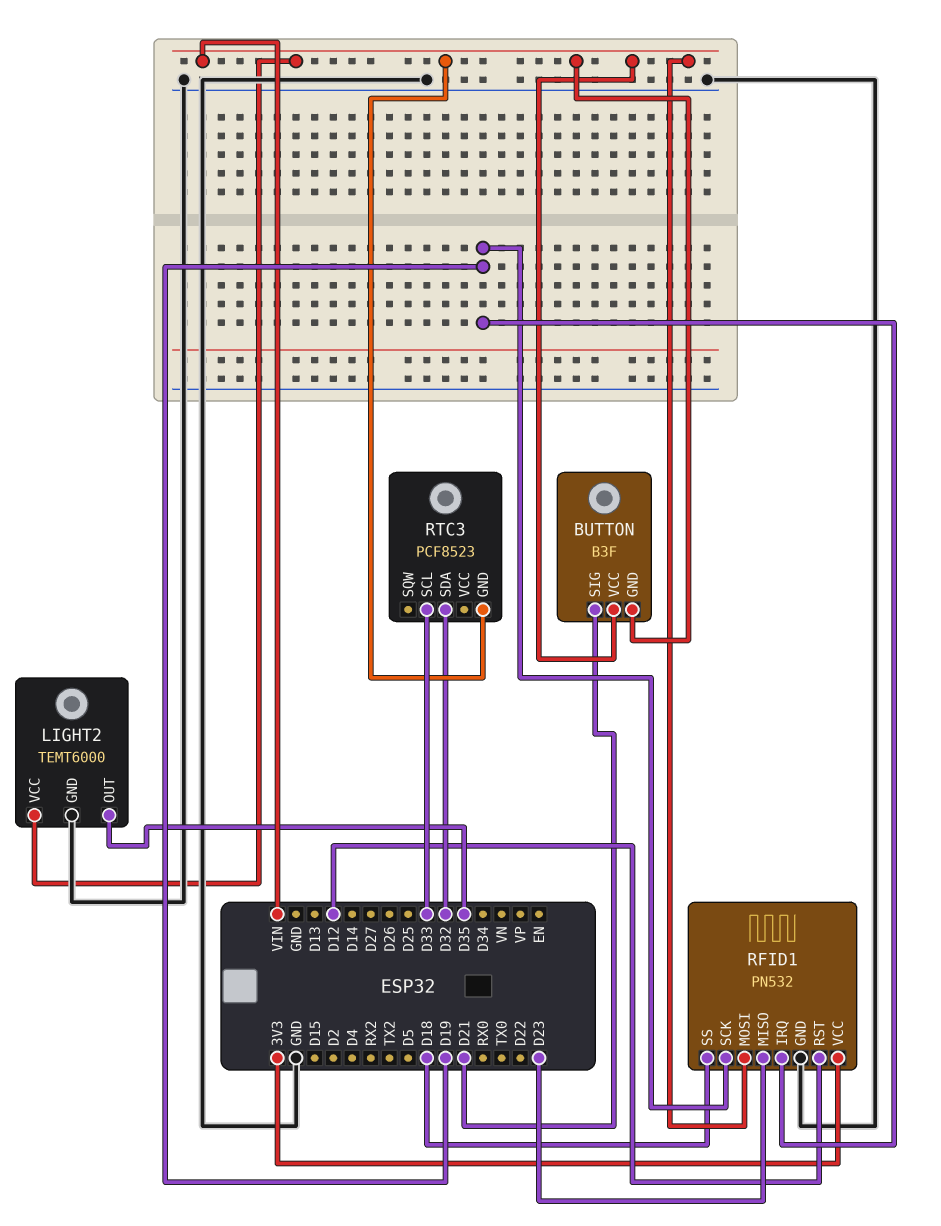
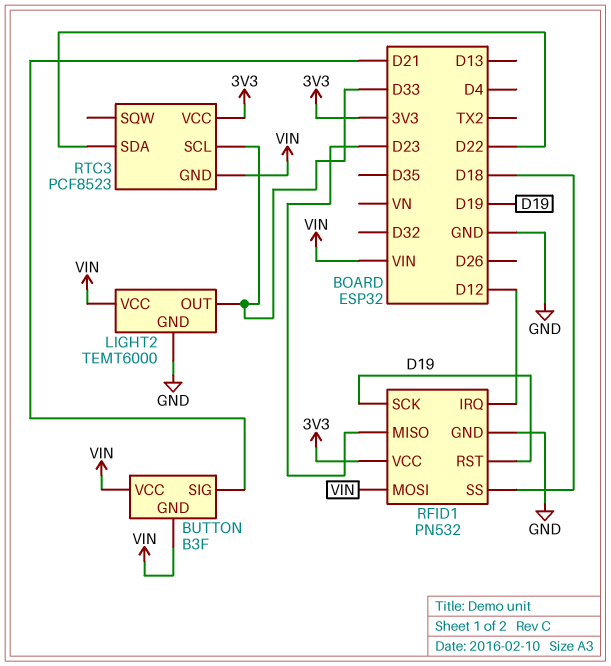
LIGHT2 pin OUT: D35 -> D33
RFID1 pin IRQ: D19 -> D12
RFID1 pin RST: D12 -> D19
RTC3 pin SDA: D32 -> D22
RTC3 pin VCC: none -> 3V3

